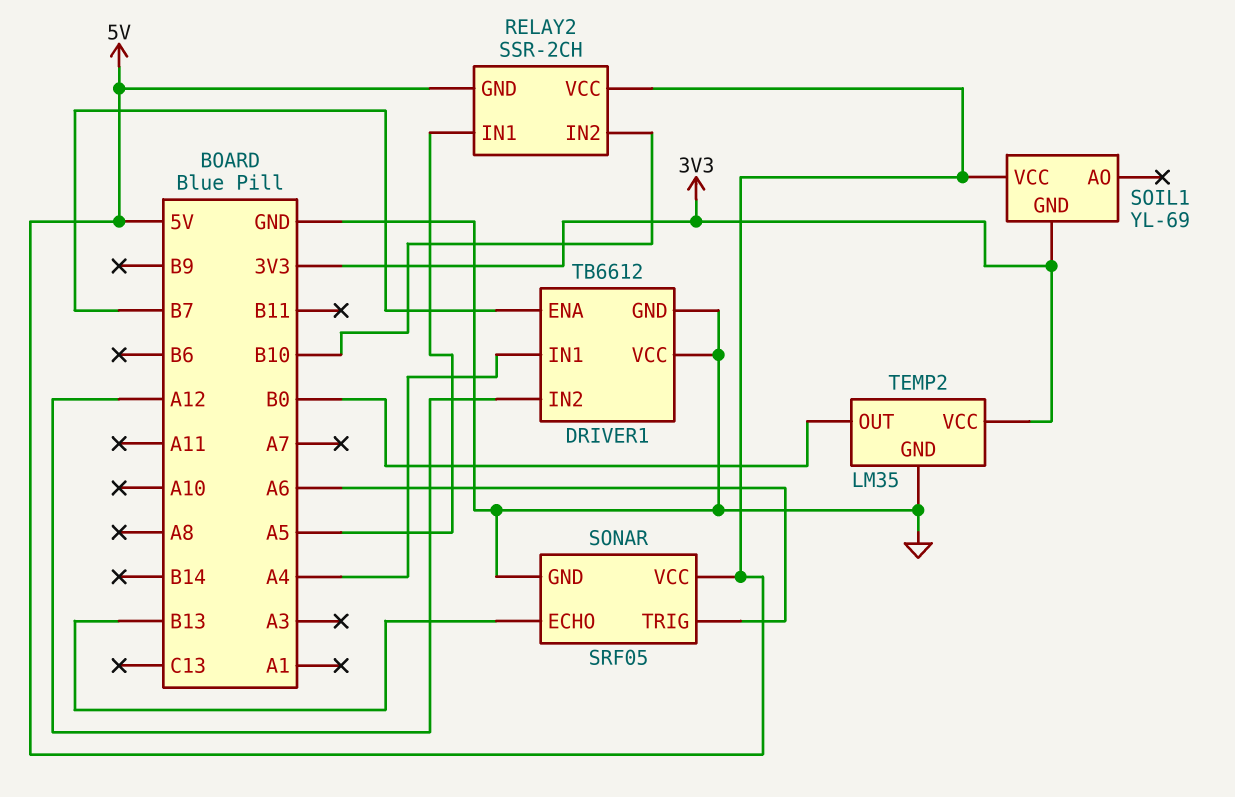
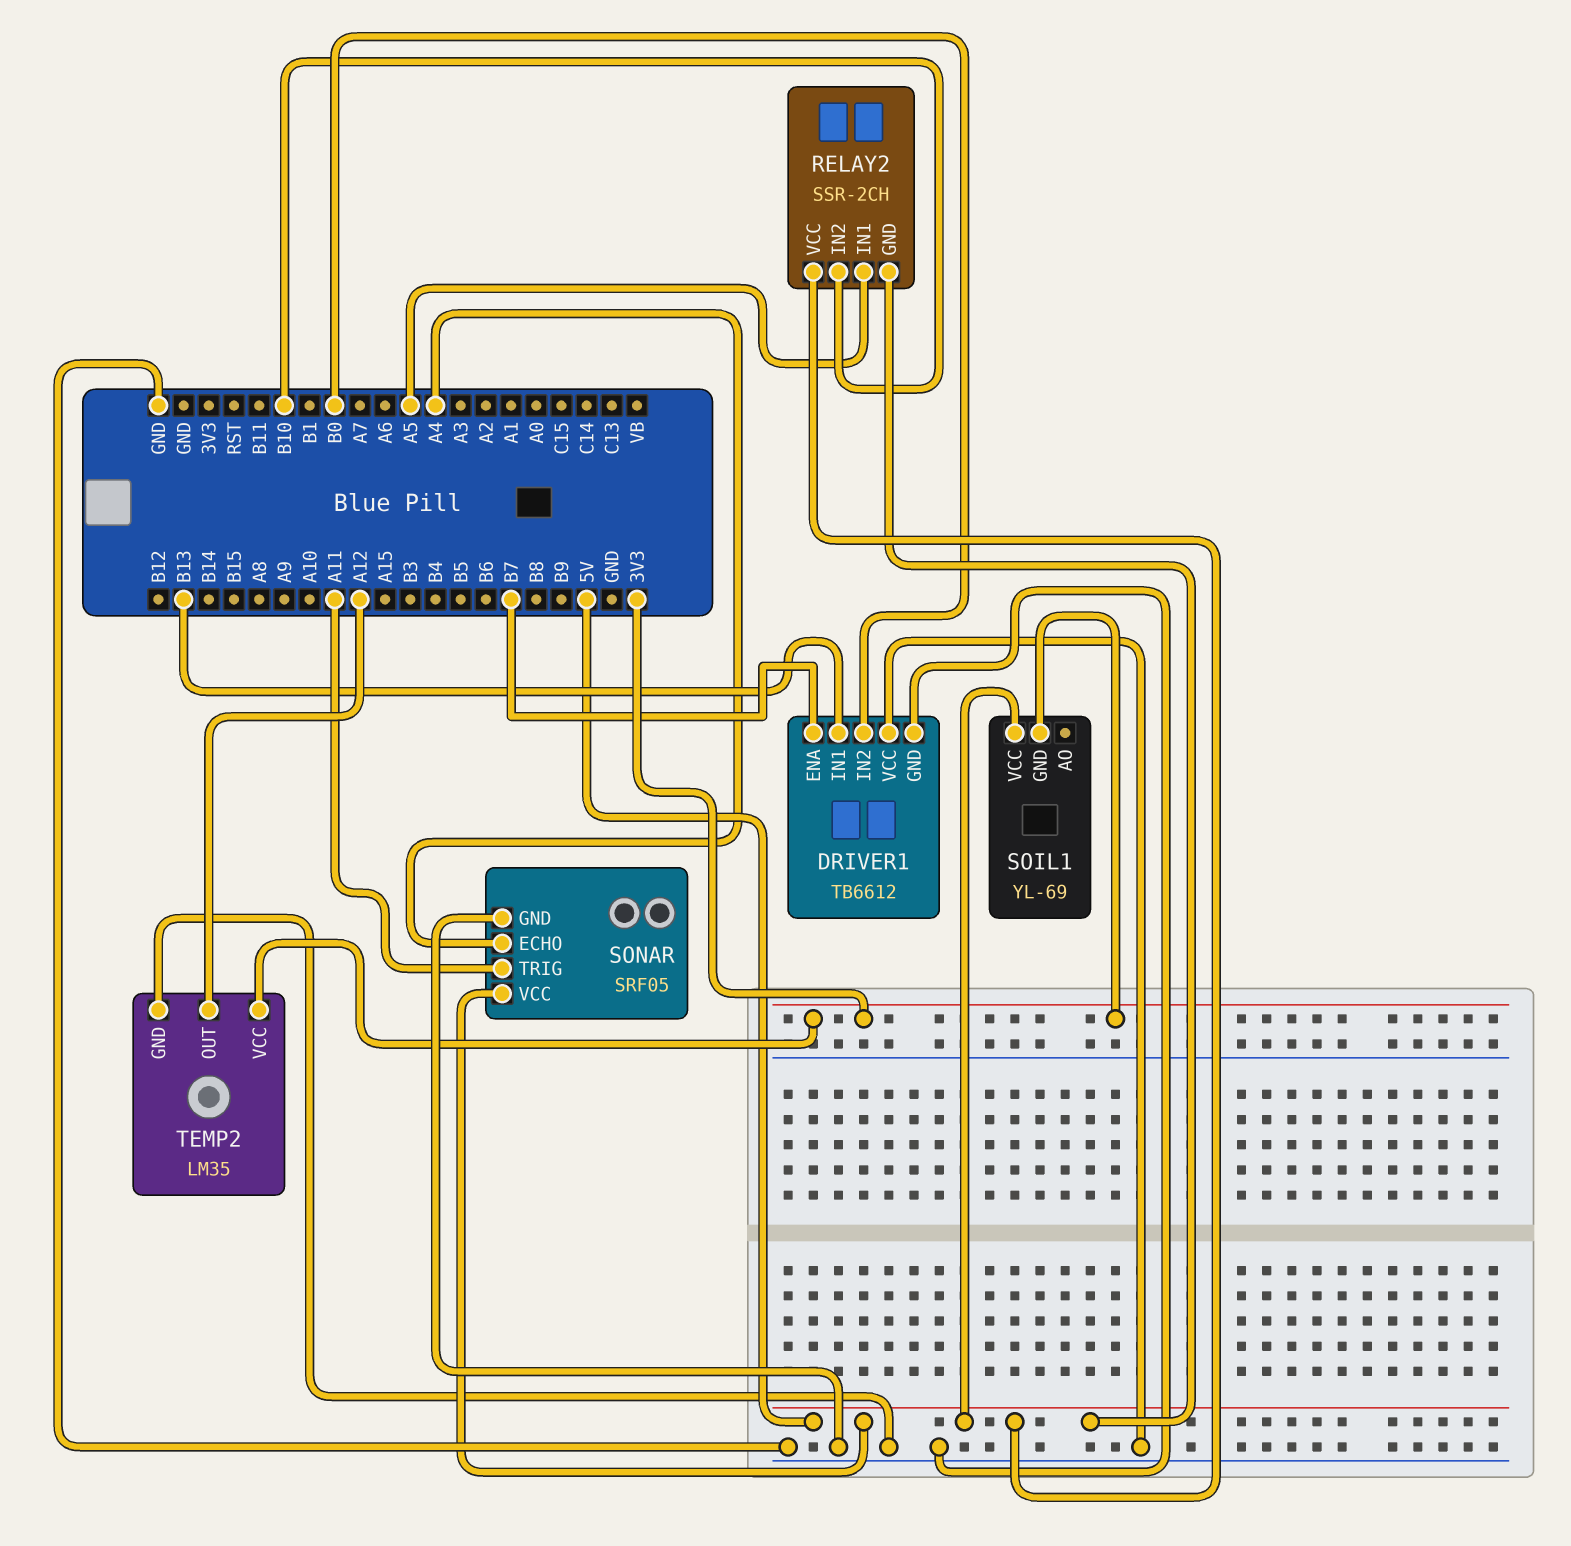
DRIVER1 pin IN1: A4 -> B13
DRIVER1 pin IN2: A12 -> B0
SONAR pin ECHO: B13 -> A4
SONAR pin TRIG: A6 -> A11
TEMP2 pin OUT: B0 -> A12

